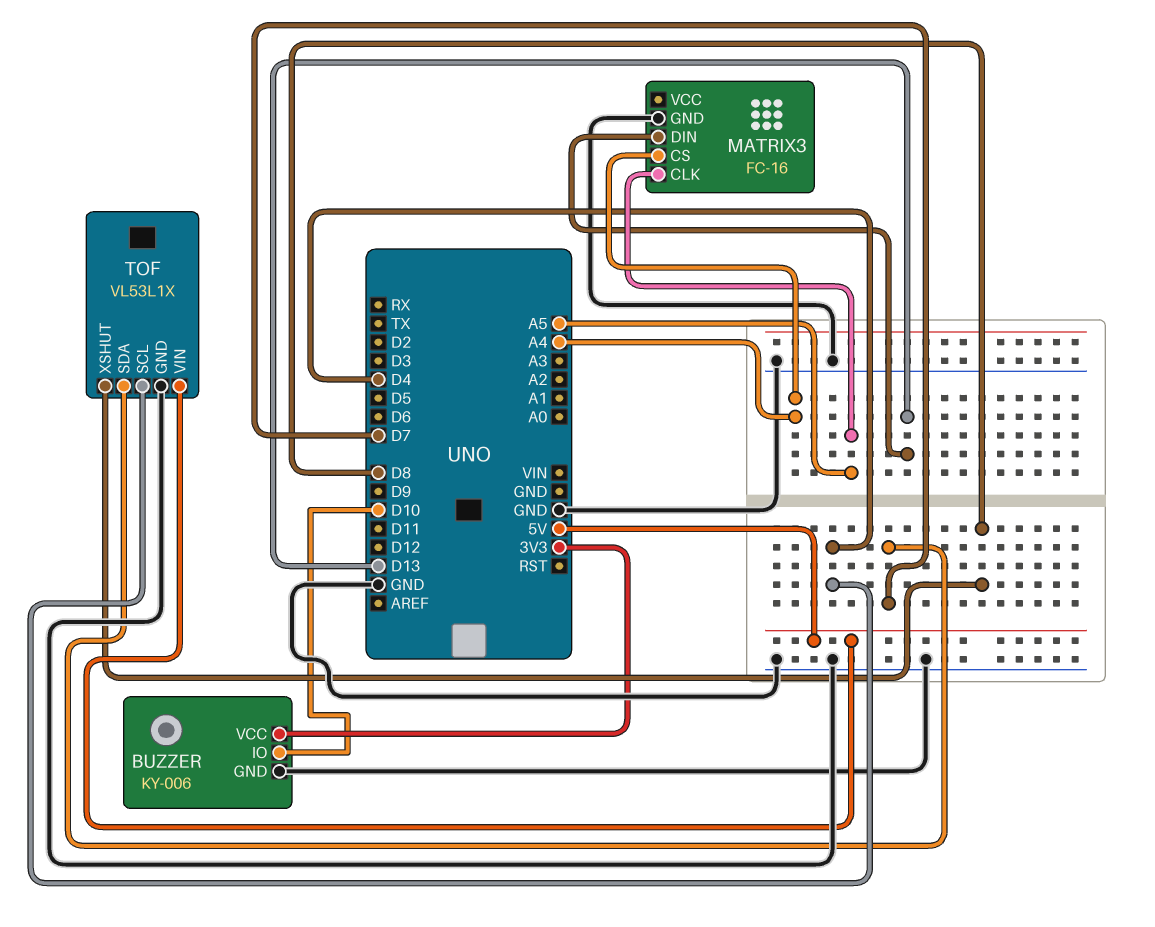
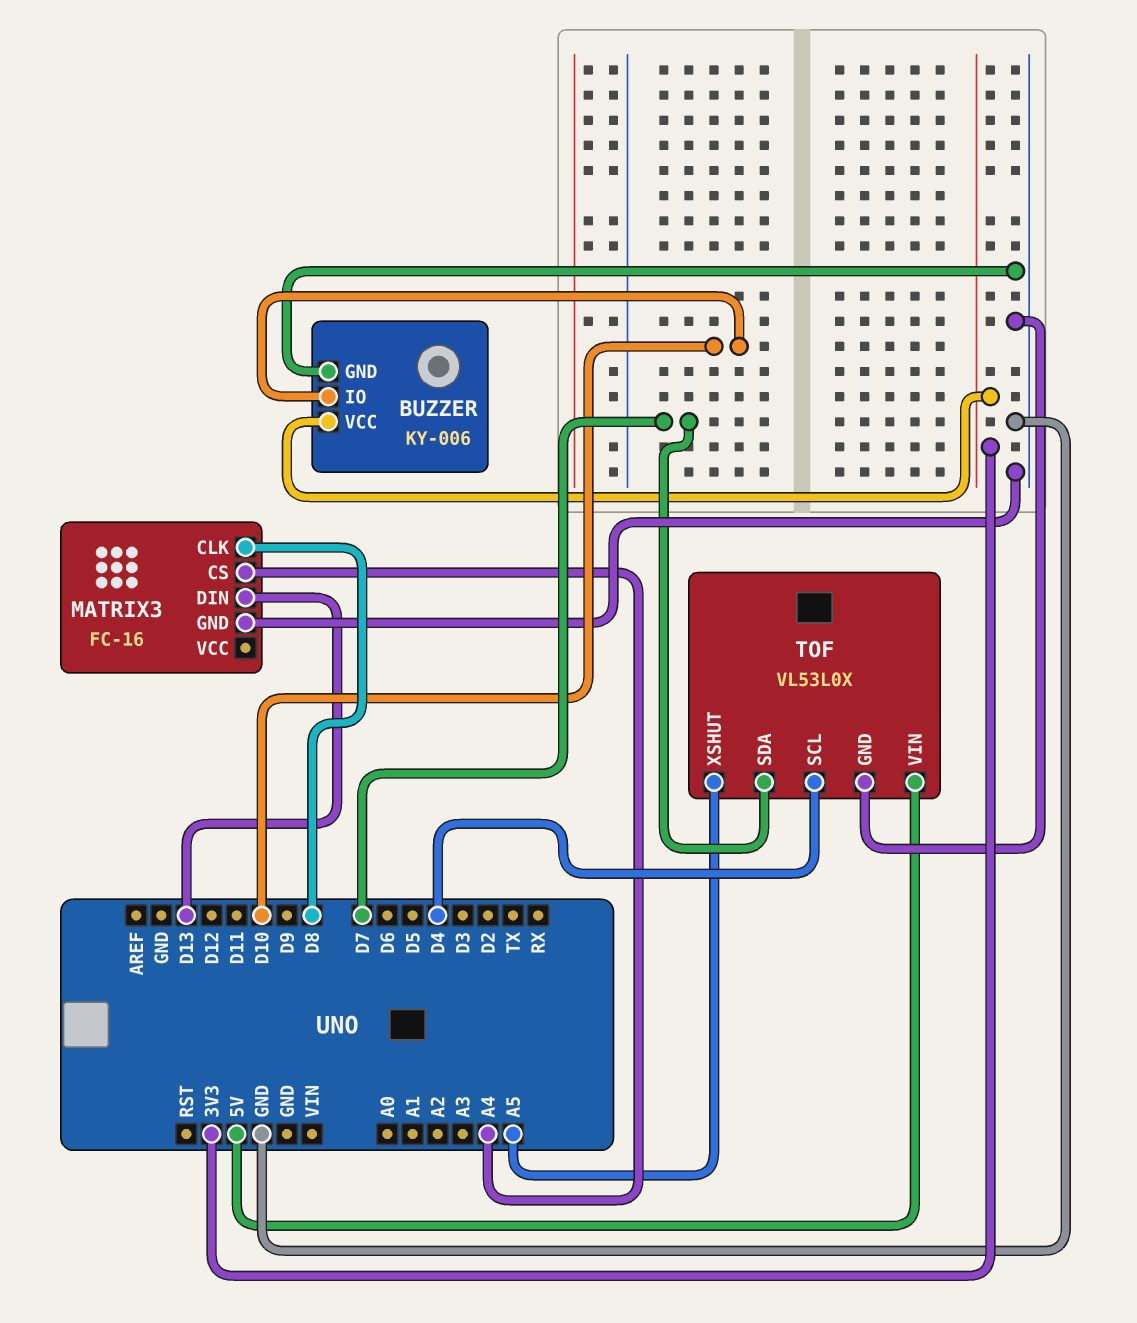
MATRIX3 pin CLK: A5 -> D8
TOF: VL53L1X -> VL53L0X
TOF pin XSHUT: D8 -> A5

